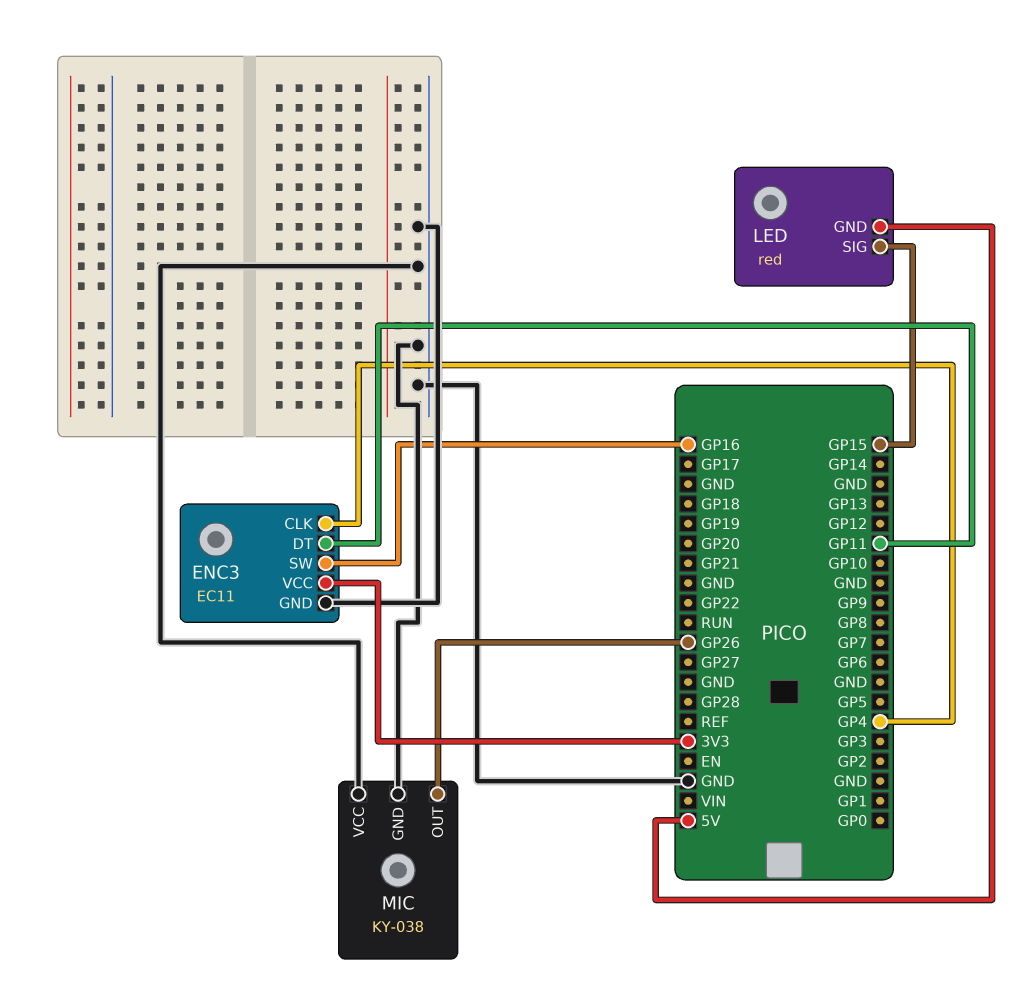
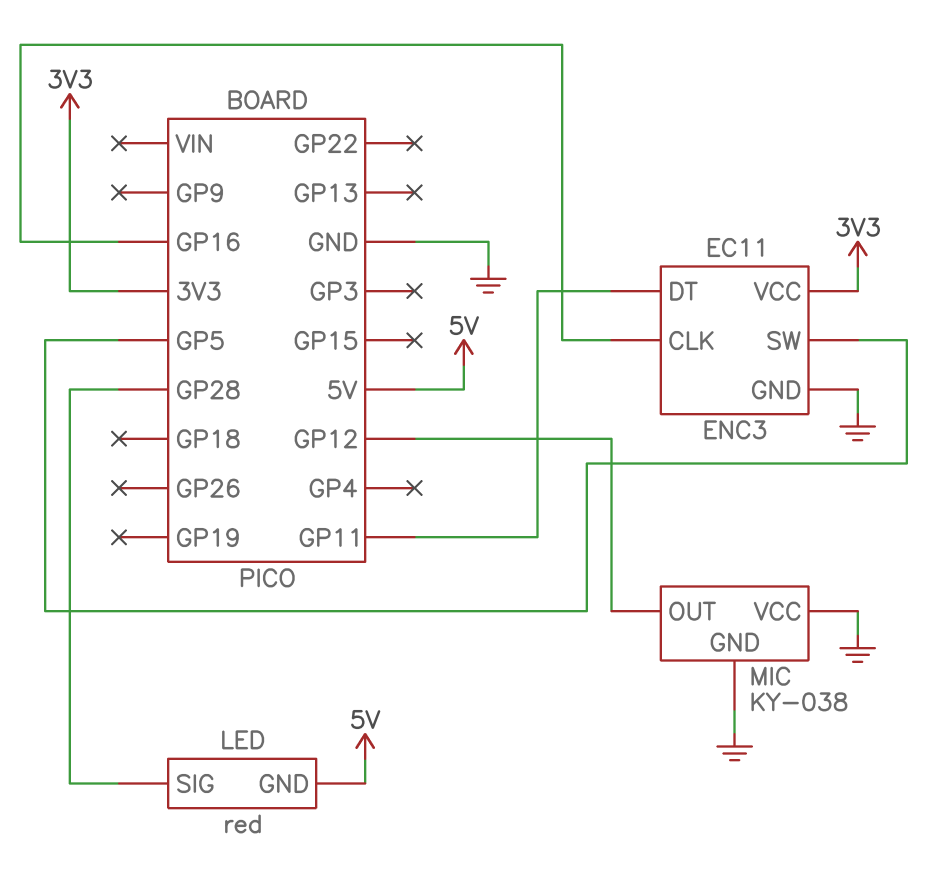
ENC3 pin CLK: GP4 -> GP16
ENC3 pin SW: GP16 -> GP5
LED pin SIG: GP15 -> GP28
MIC pin OUT: GP26 -> GP12

